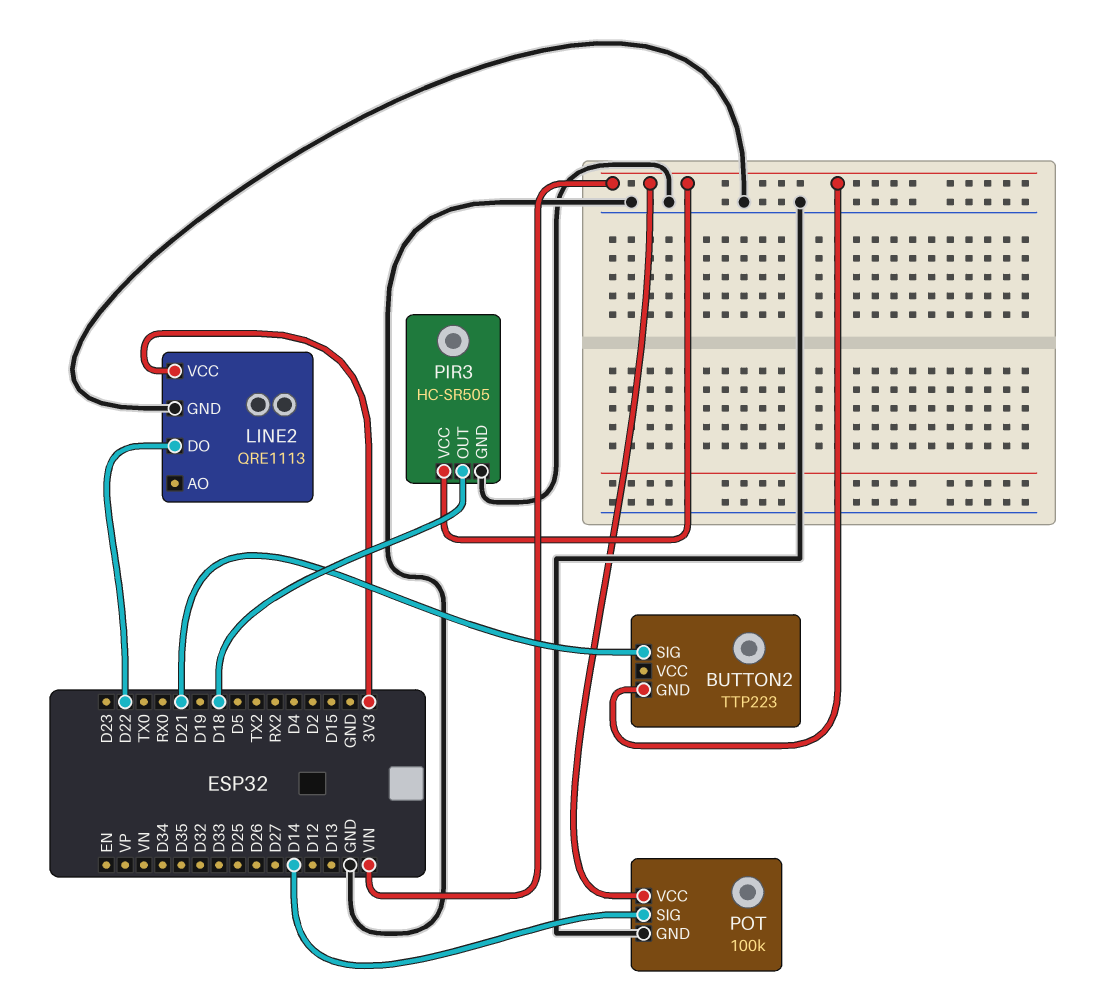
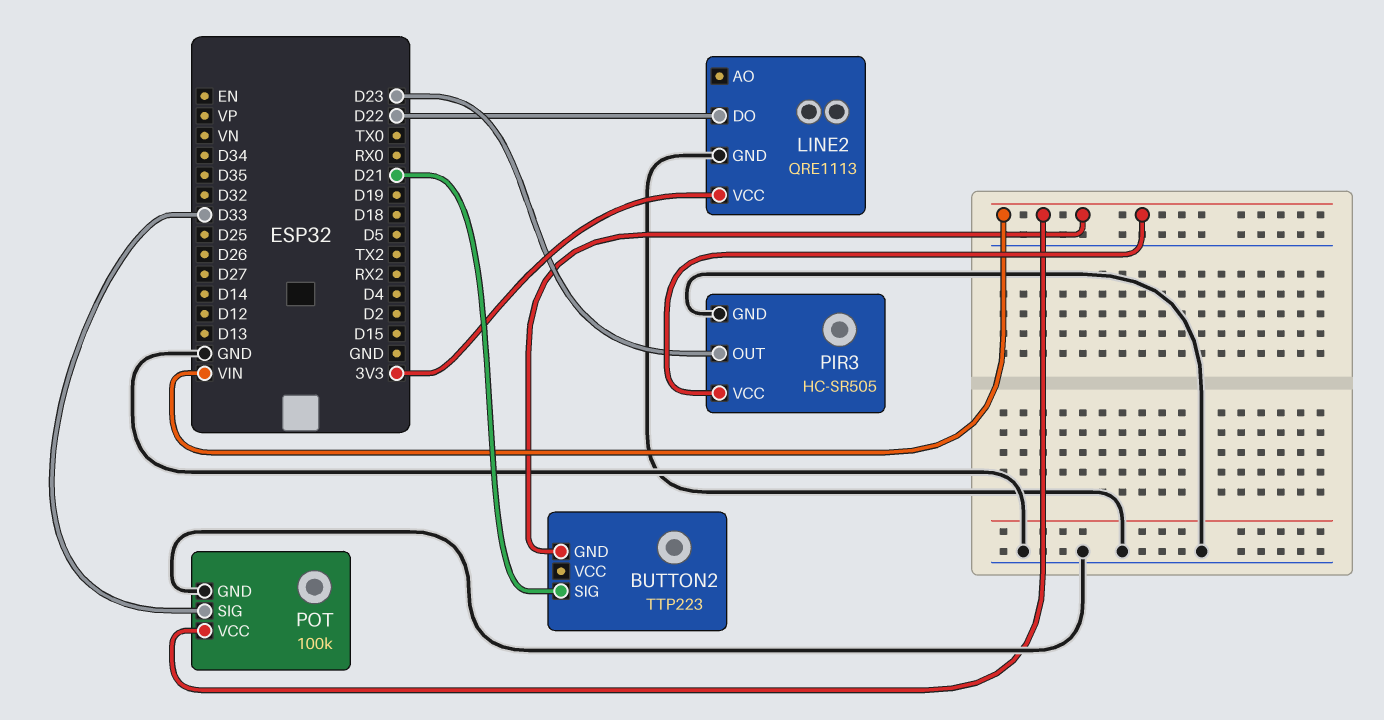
PIR3 pin OUT: D18 -> D23
POT pin SIG: D14 -> D33

